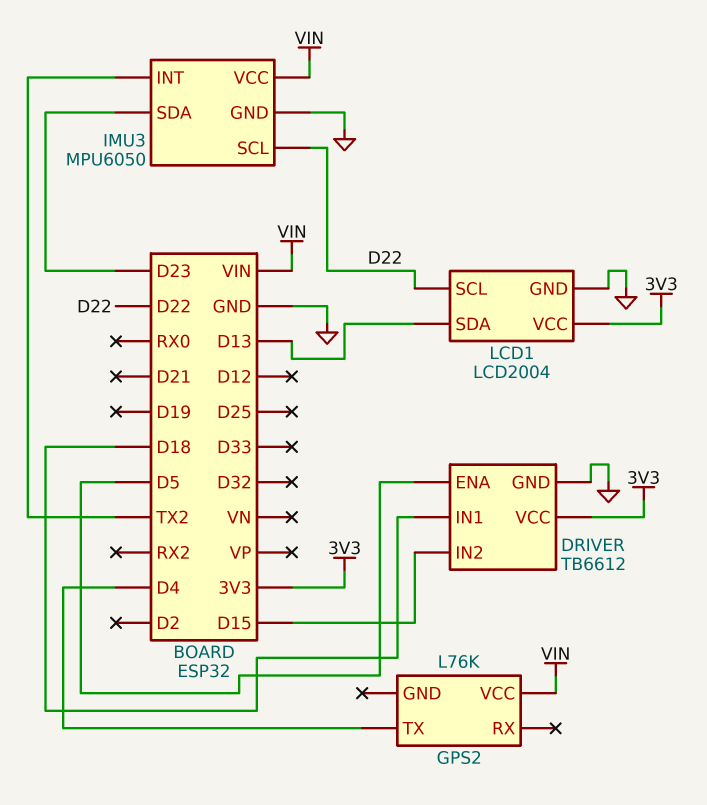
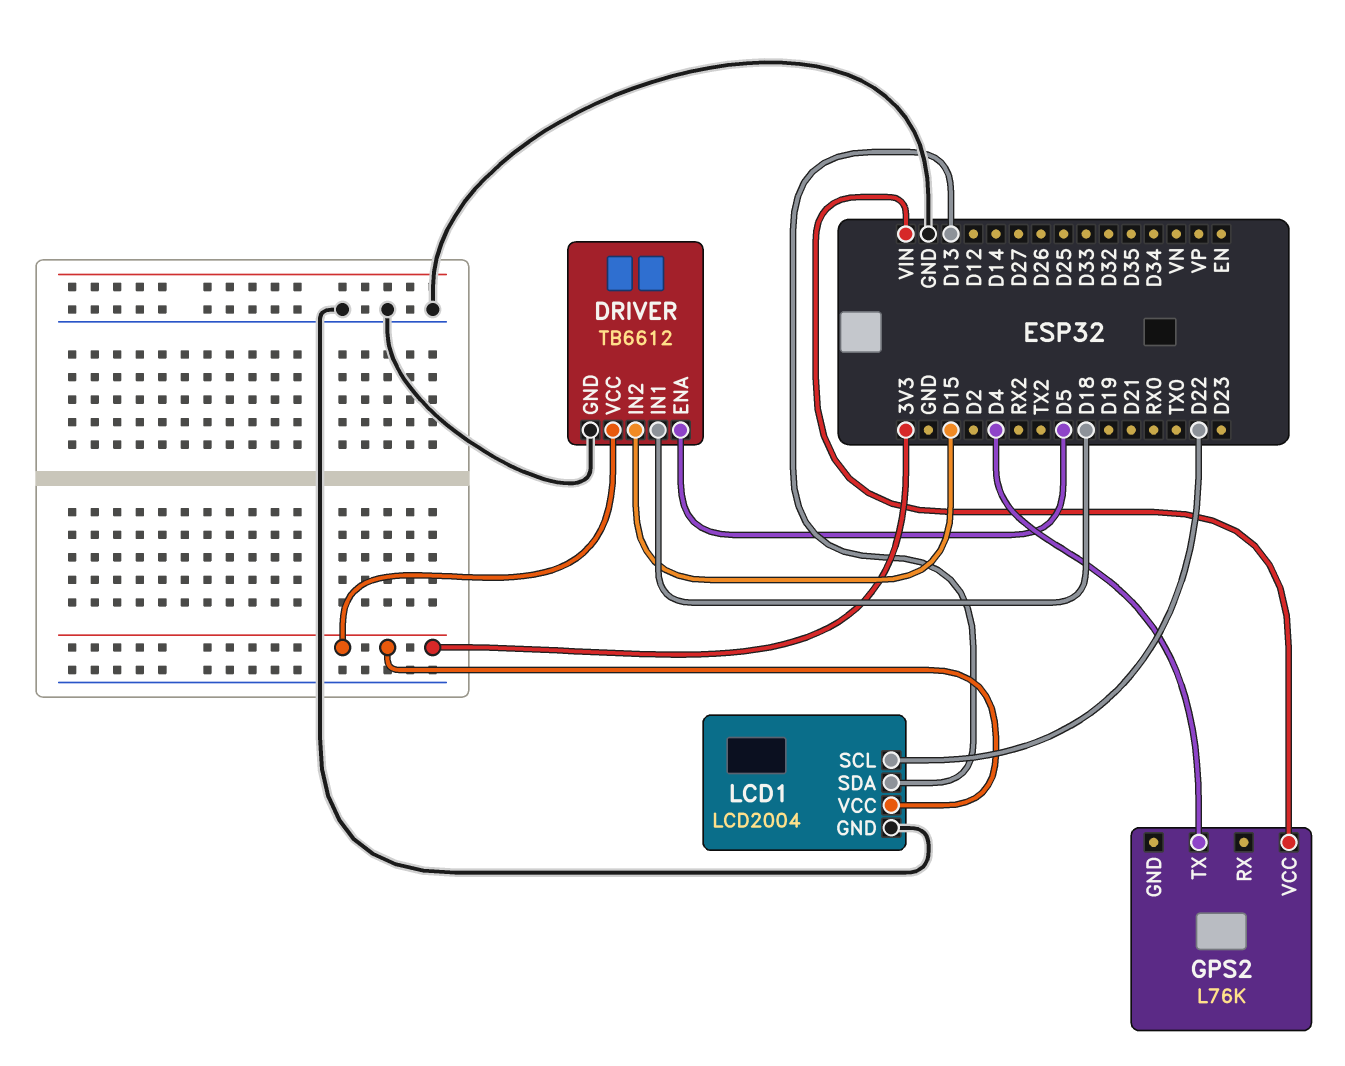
IMU3: MPU6050 -> none
IMU3 pin GND: GND -> none
IMU3 pin INT: TX2 -> none
IMU3 pin SCL: D22 -> none
IMU3 pin SDA: D23 -> none
IMU3 pin VCC: VIN -> none

